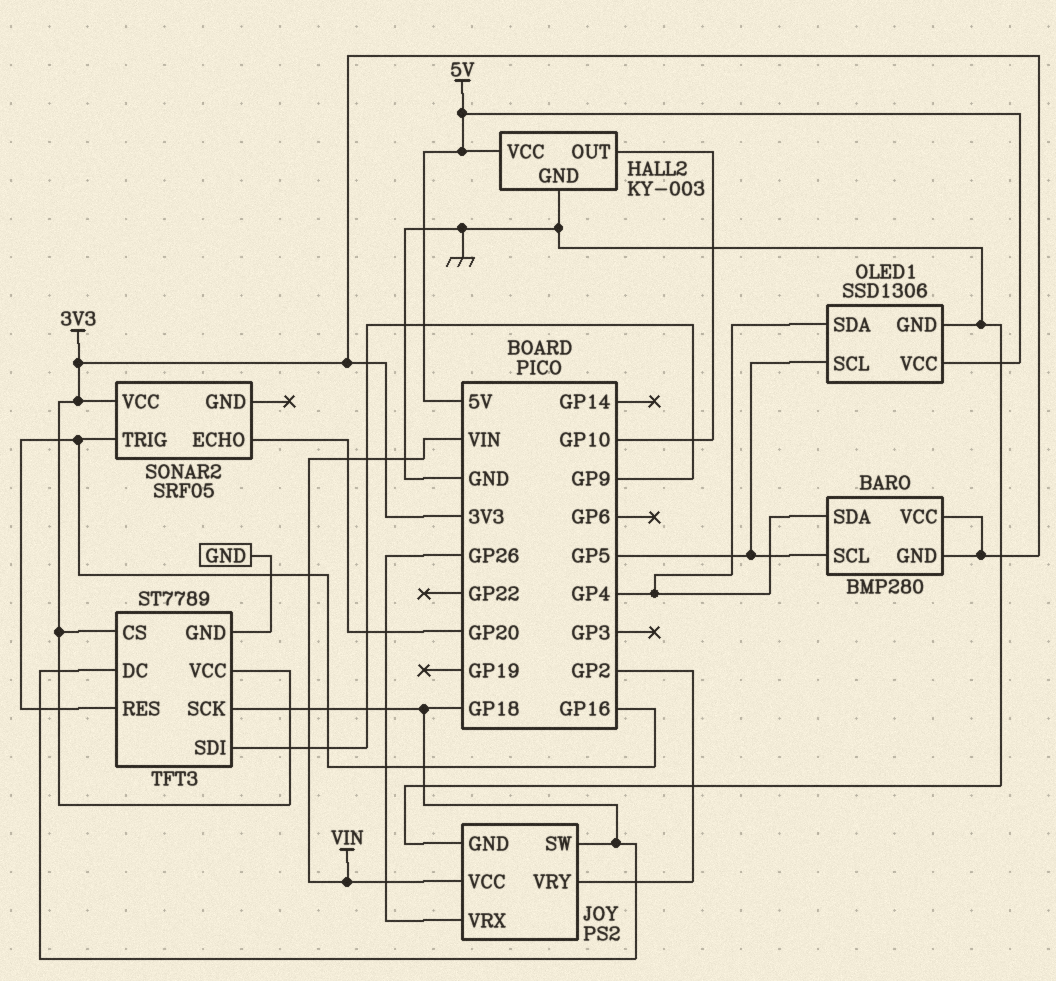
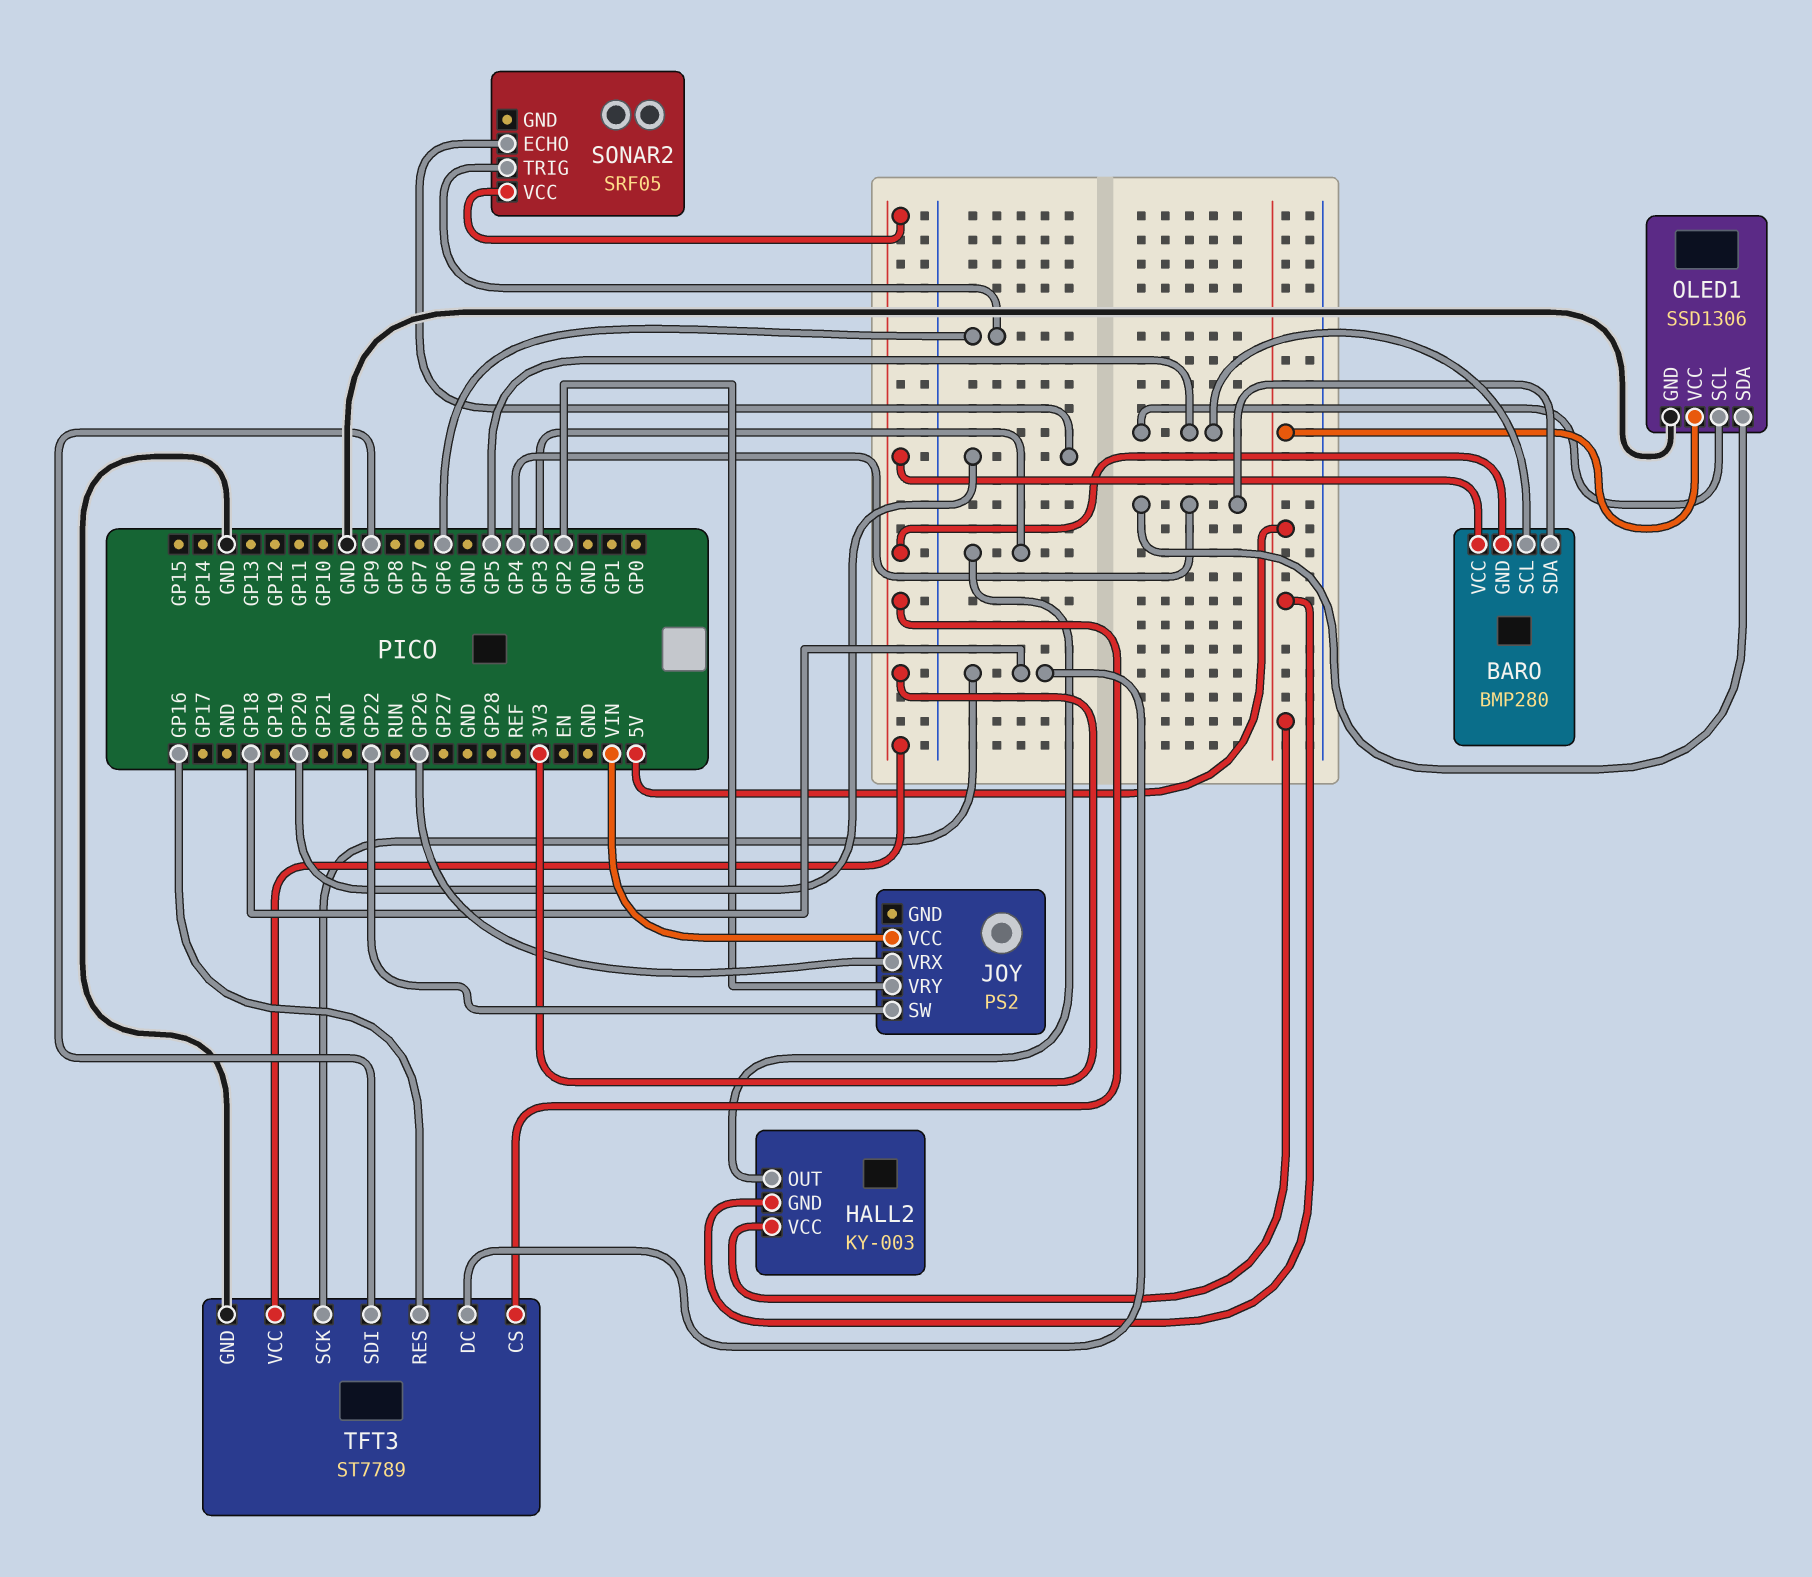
HALL2 pin GND: GND -> 5V
HALL2 pin OUT: GP10 -> GP3
JOY pin GND: GND -> none
JOY pin SW: GP18 -> GP22
SONAR2 pin TRIG: GP16 -> GP6

